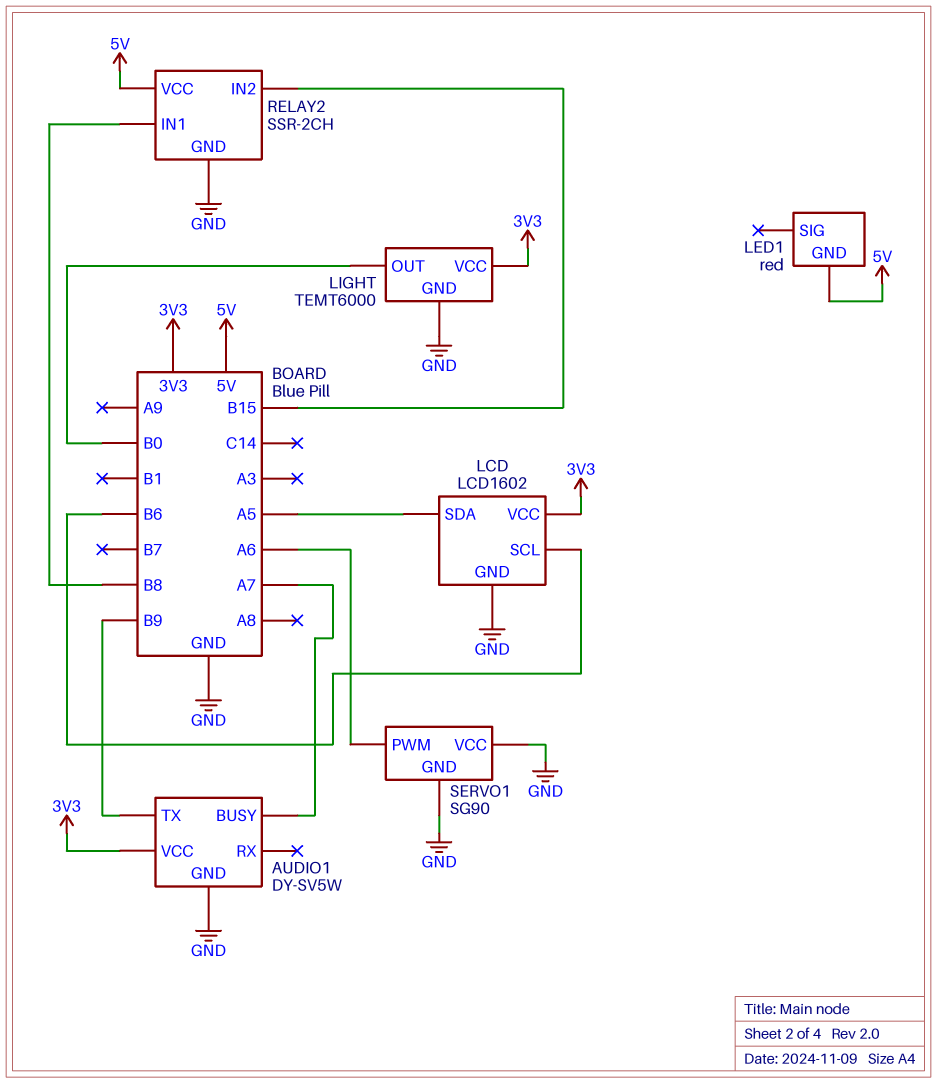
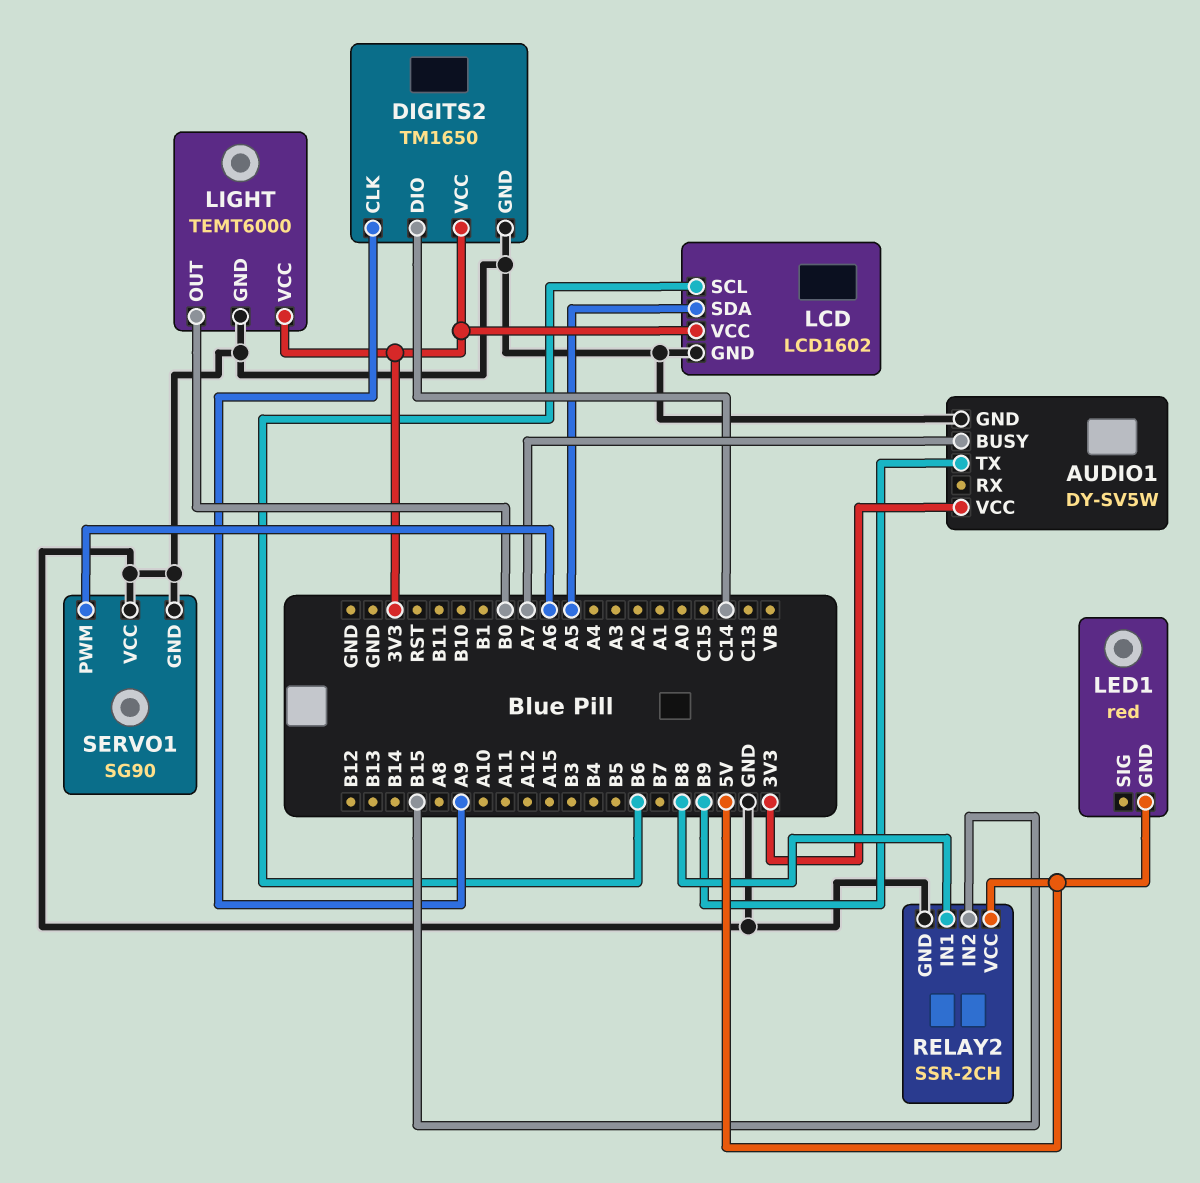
DIGITS2: none -> TM1650
DIGITS2 pin CLK: none -> A9
DIGITS2 pin DIO: none -> C14
DIGITS2 pin GND: none -> GND
DIGITS2 pin VCC: none -> 3V3

